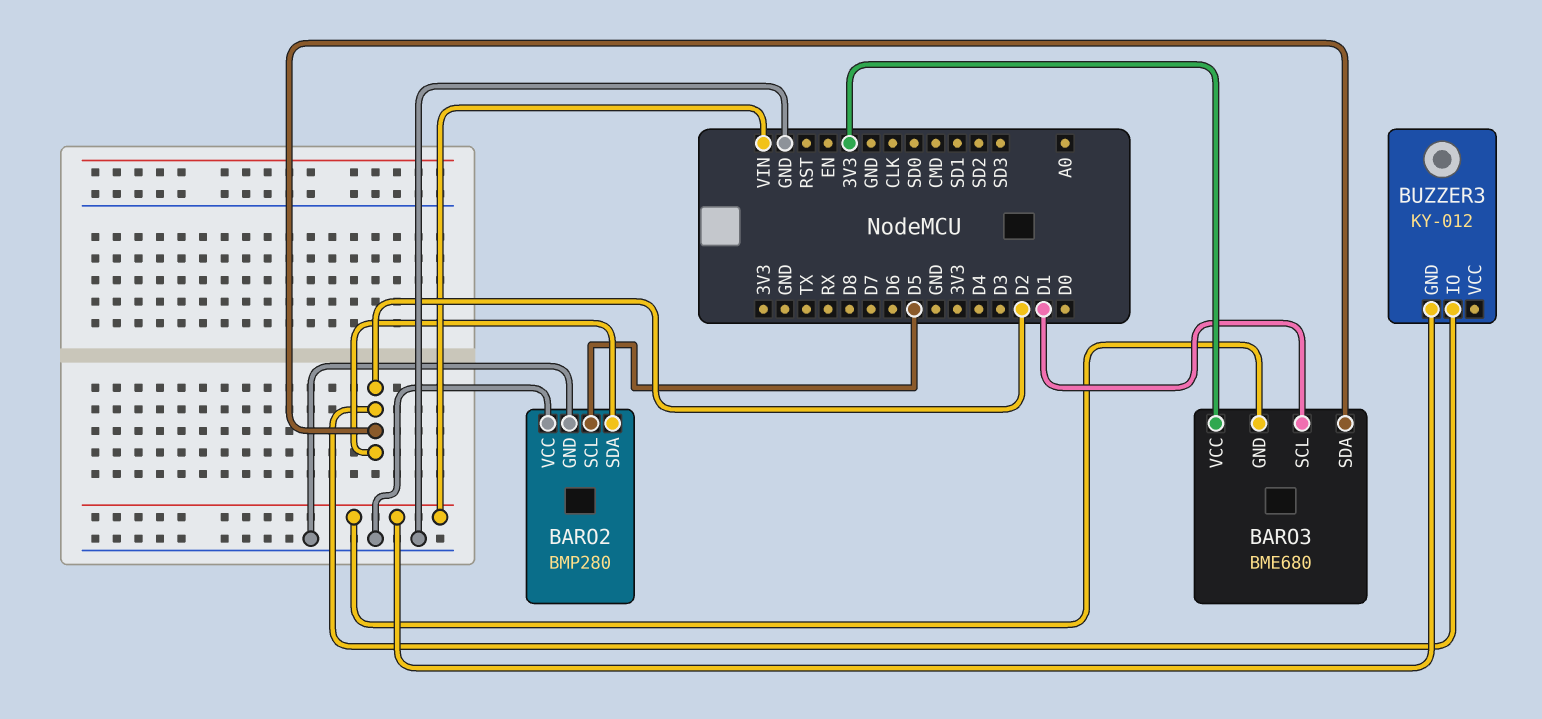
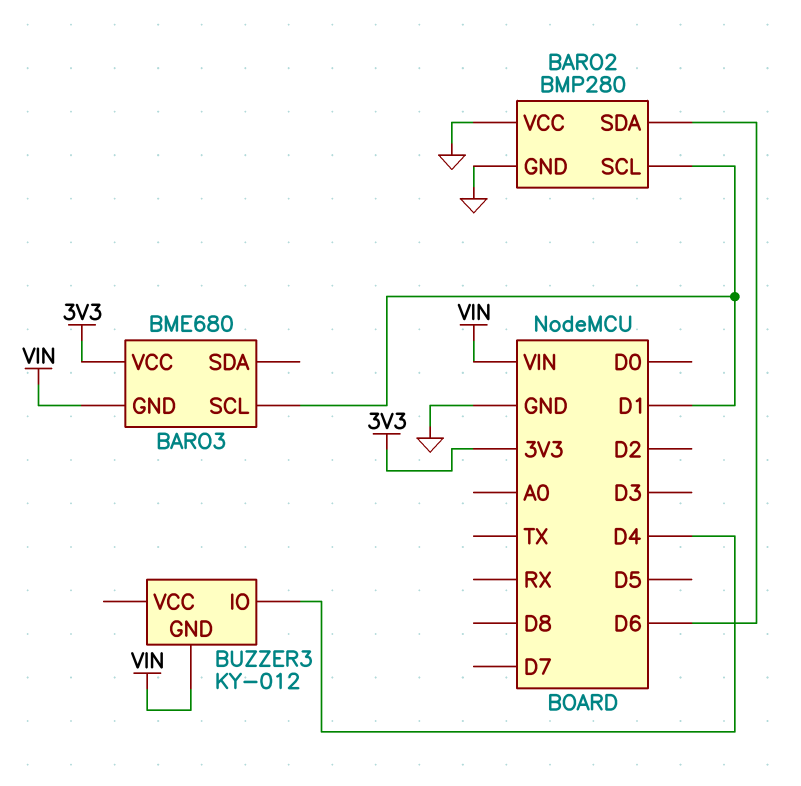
BARO2 pin SCL: D5 -> D1
BARO2 pin SDA: D2 -> D6
BARO3 pin SDA: D2 -> none
BUZZER3 pin IO: D2 -> D4

